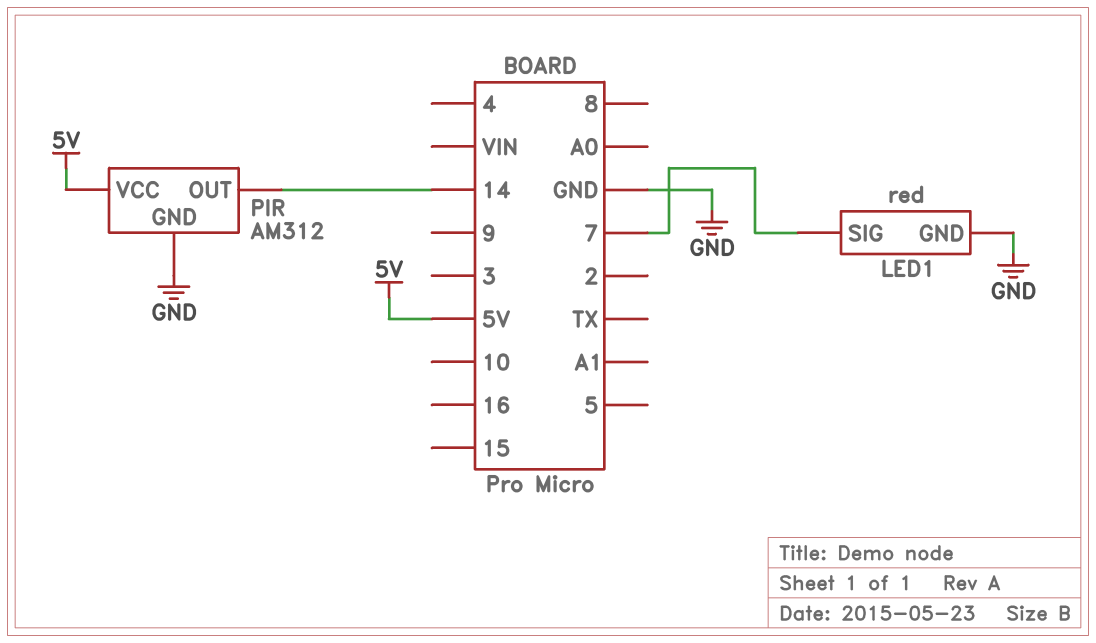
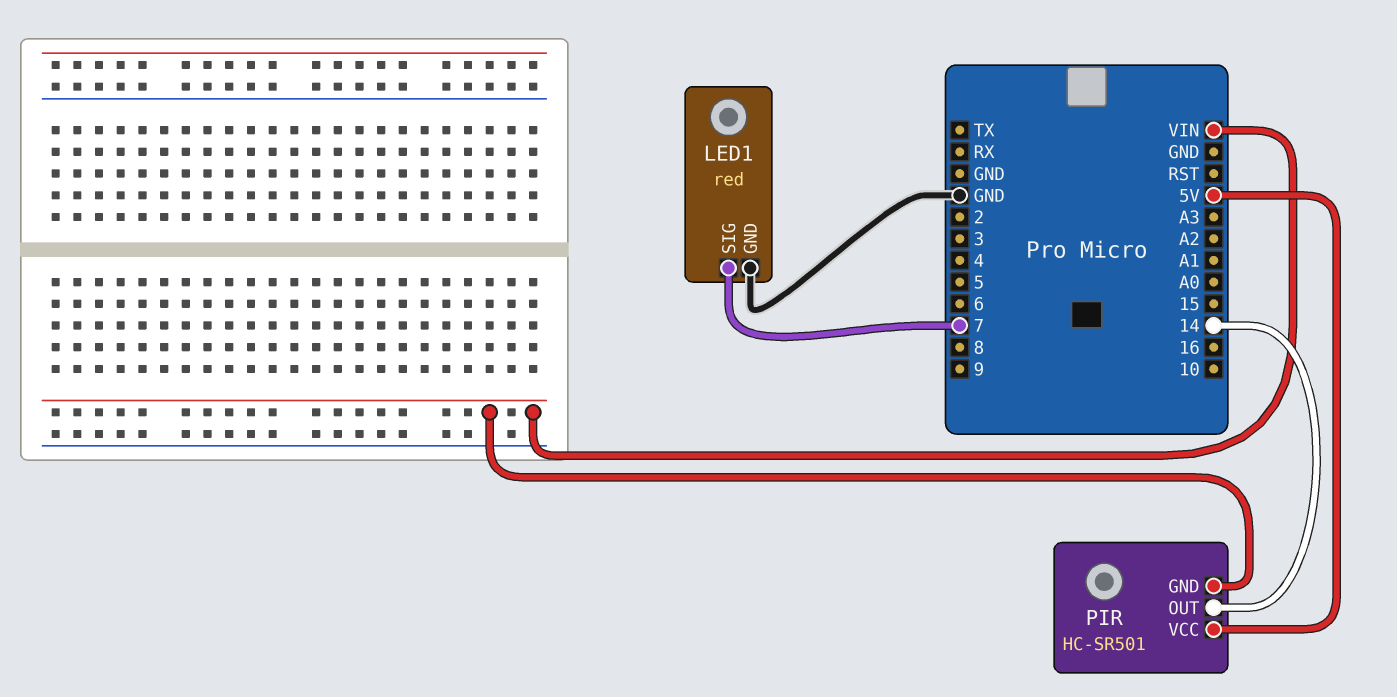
PIR: AM312 -> HC-SR501
PIR pin GND: GND -> VIN

